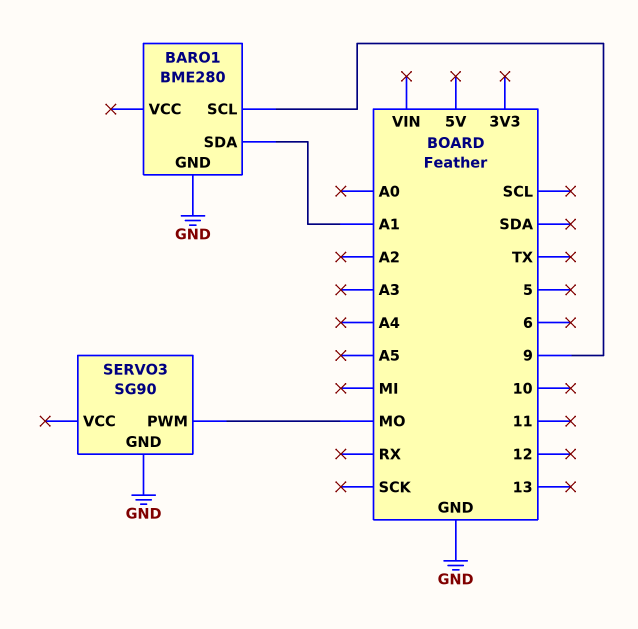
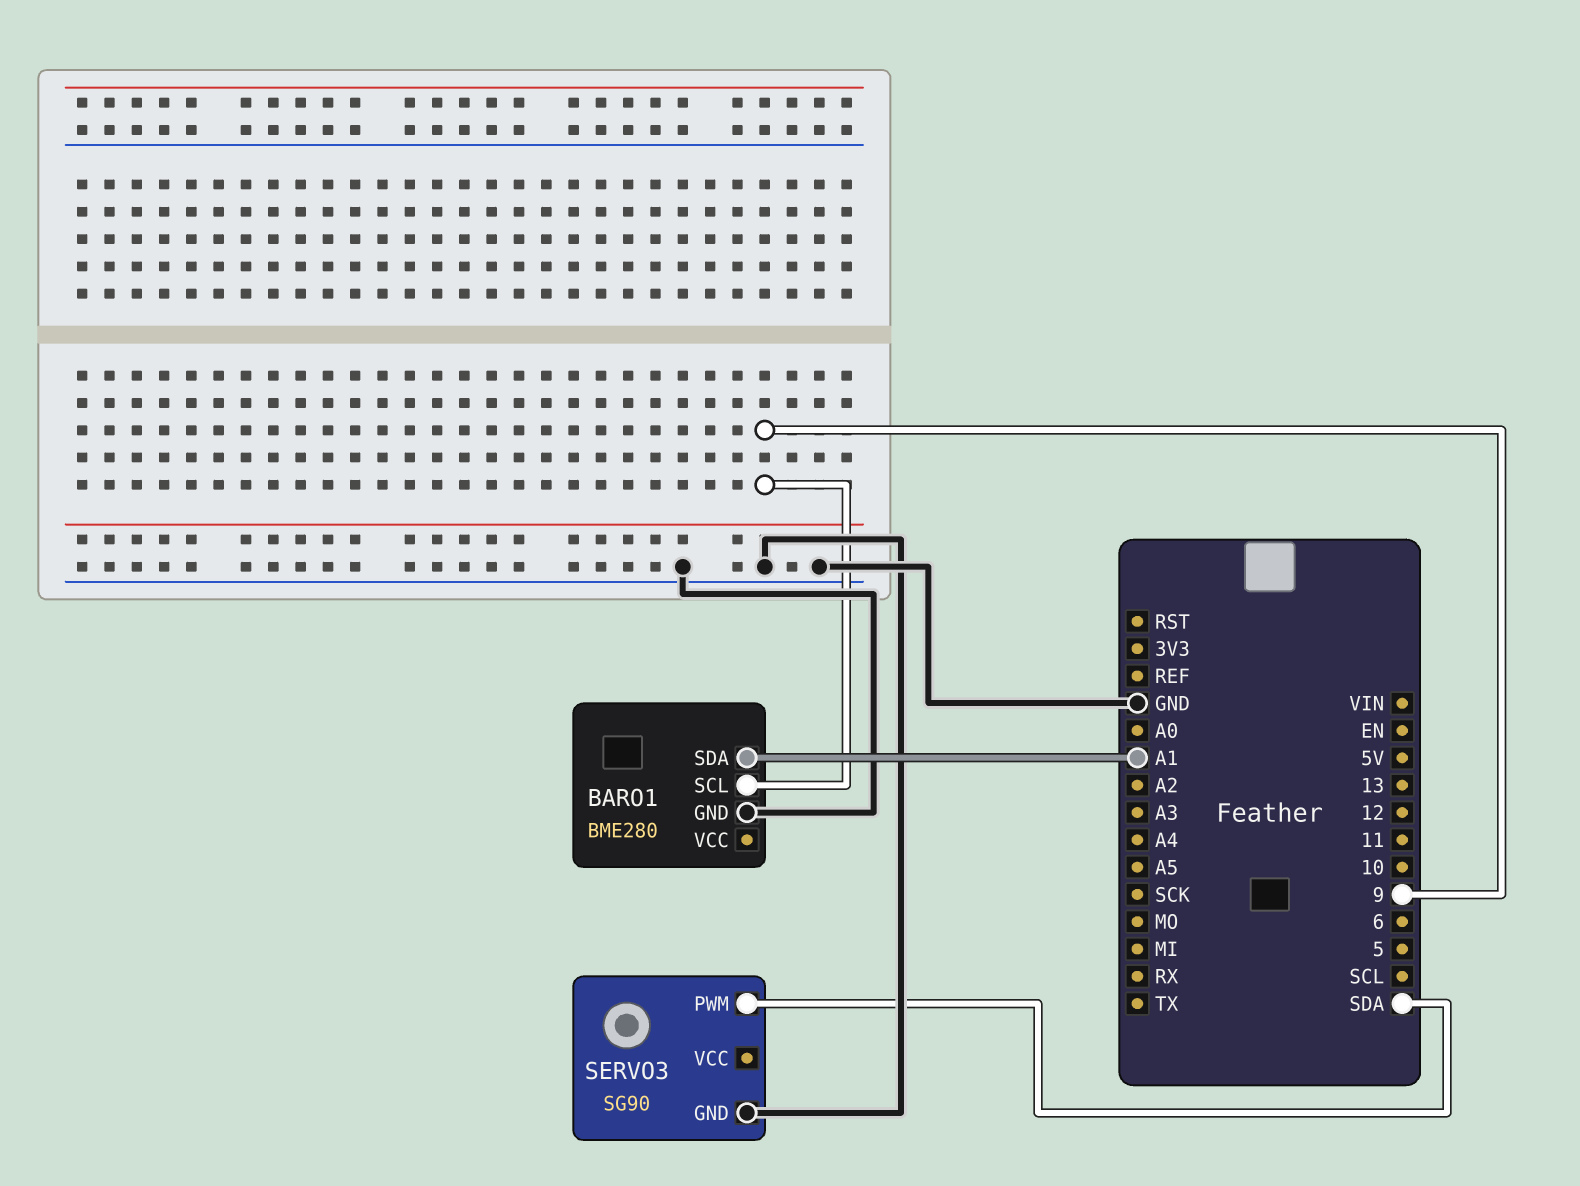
SERVO3 pin PWM: MO -> SDA

